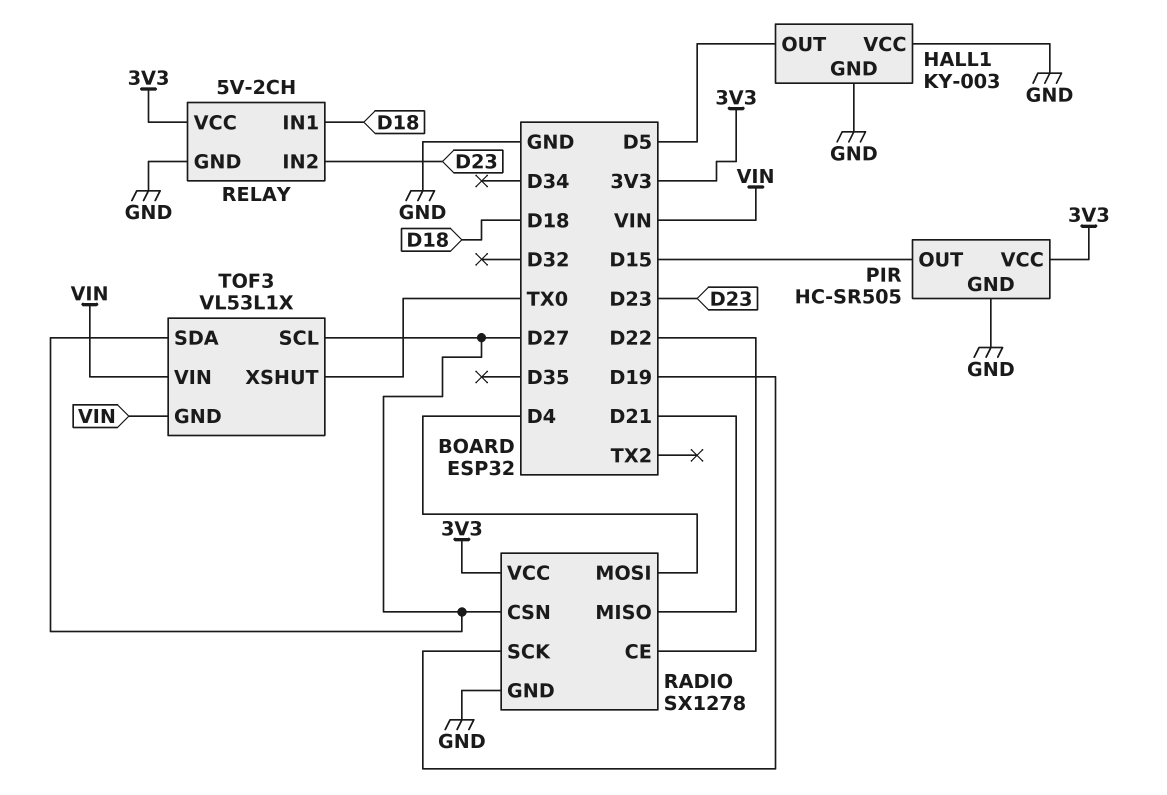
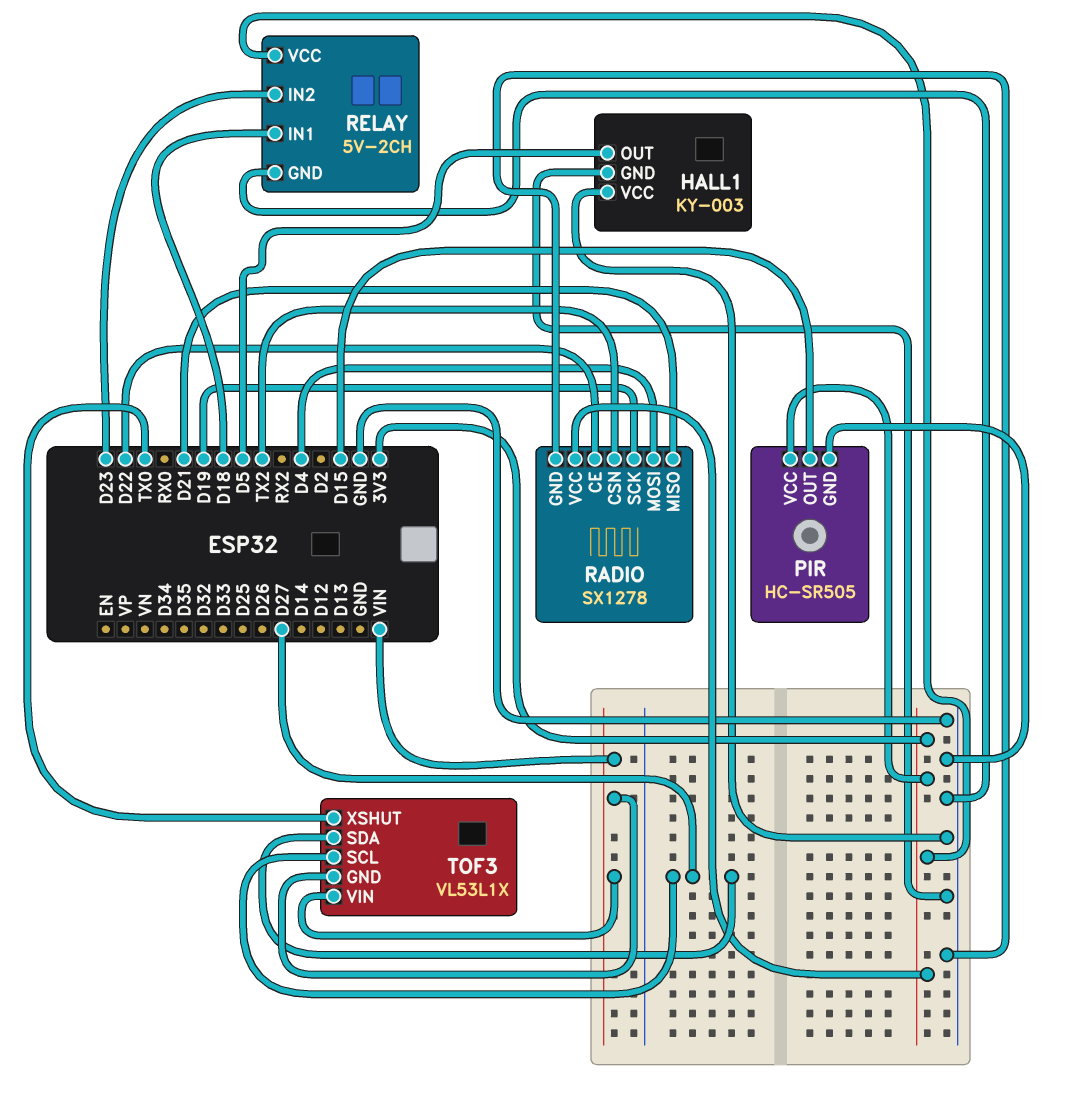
RADIO pin CSN: D27 -> TX2

